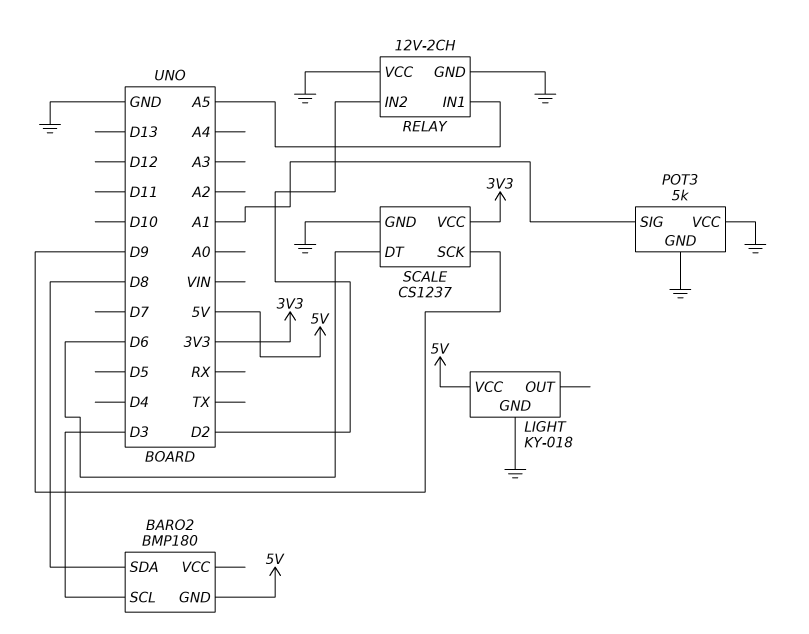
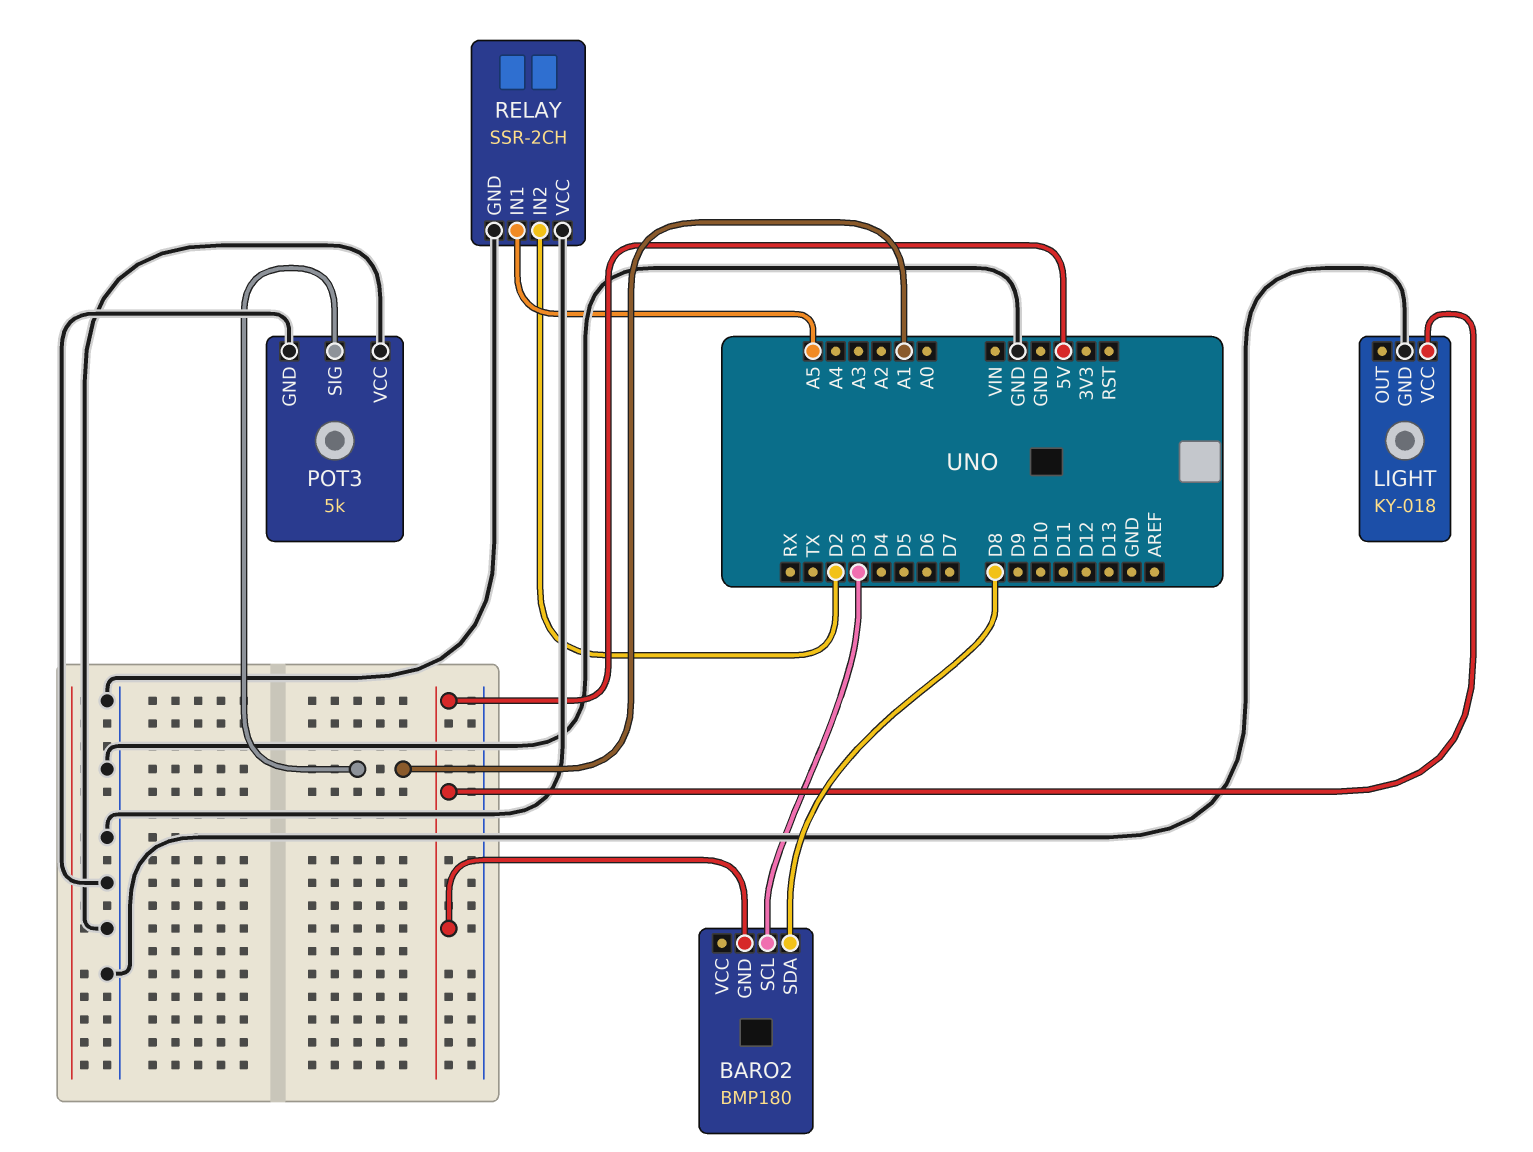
RELAY: 12V-2CH -> SSR-2CH
SCALE: CS1237 -> none
SCALE pin DT: D6 -> none
SCALE pin GND: GND -> none
SCALE pin SCK: D9 -> none
SCALE pin VCC: 3V3 -> none

